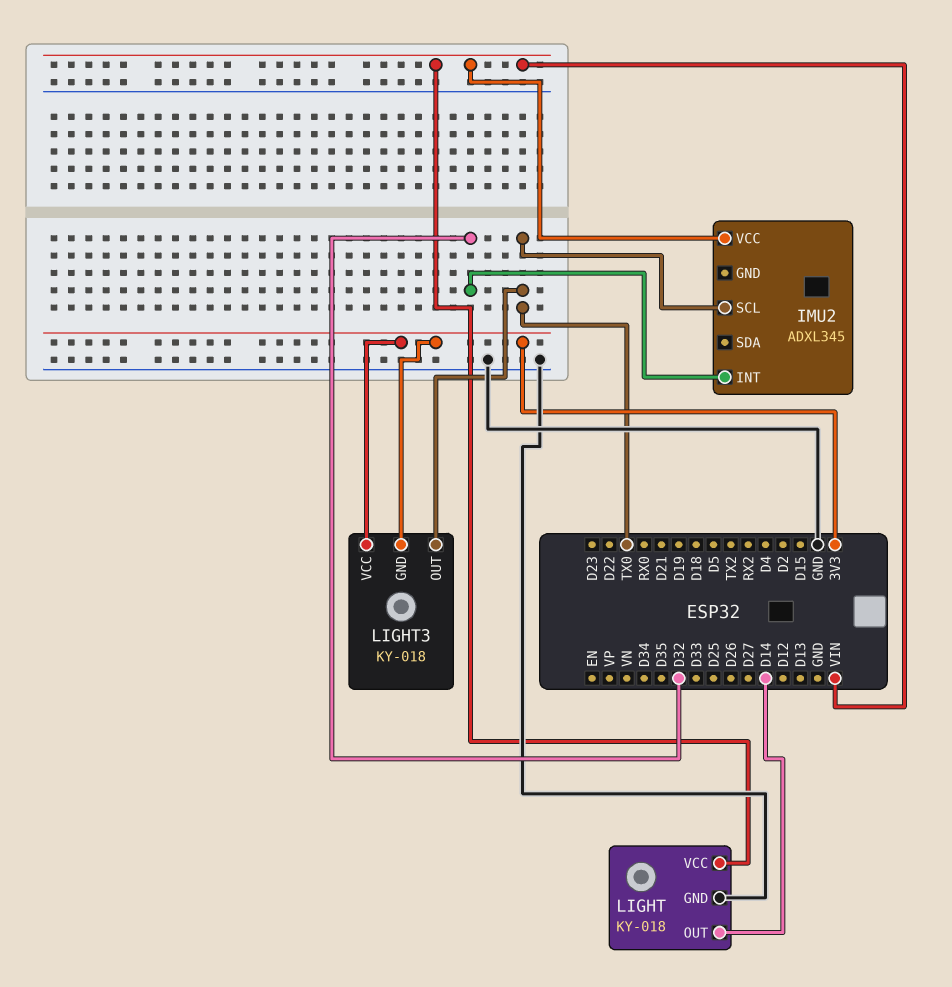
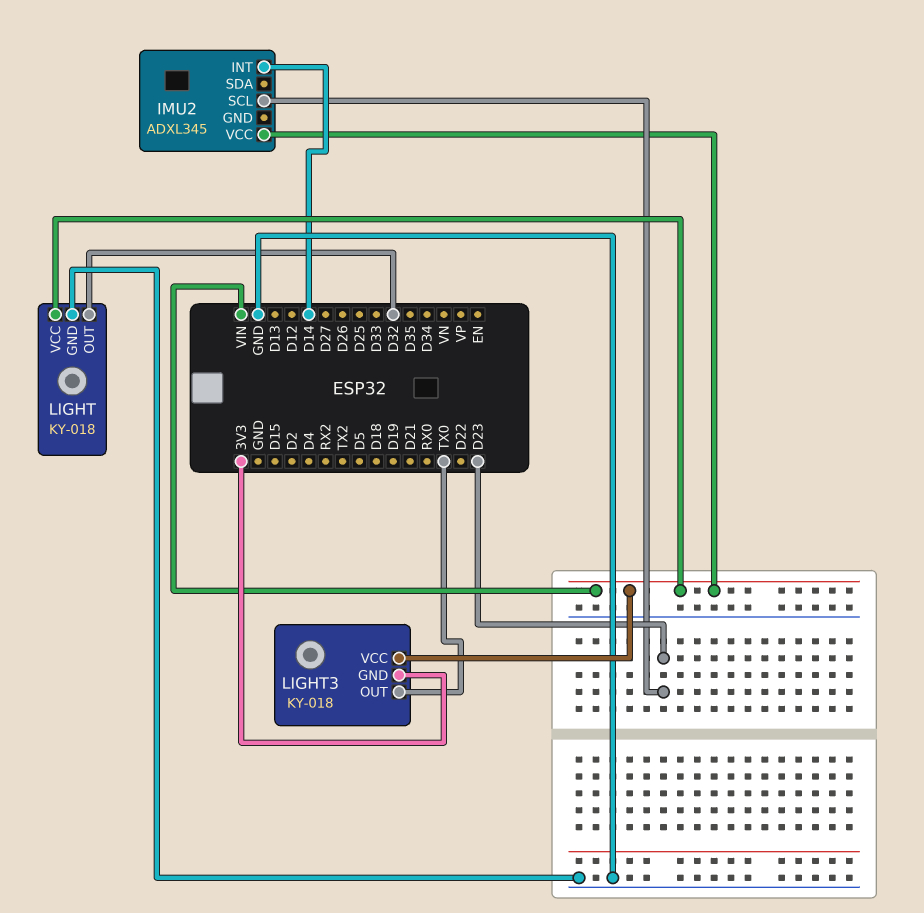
IMU2 pin INT: D32 -> D14
IMU2 pin SCL: TX0 -> D23
LIGHT pin OUT: D14 -> D32
LIGHT3 pin VCC: 3V3 -> VIN

